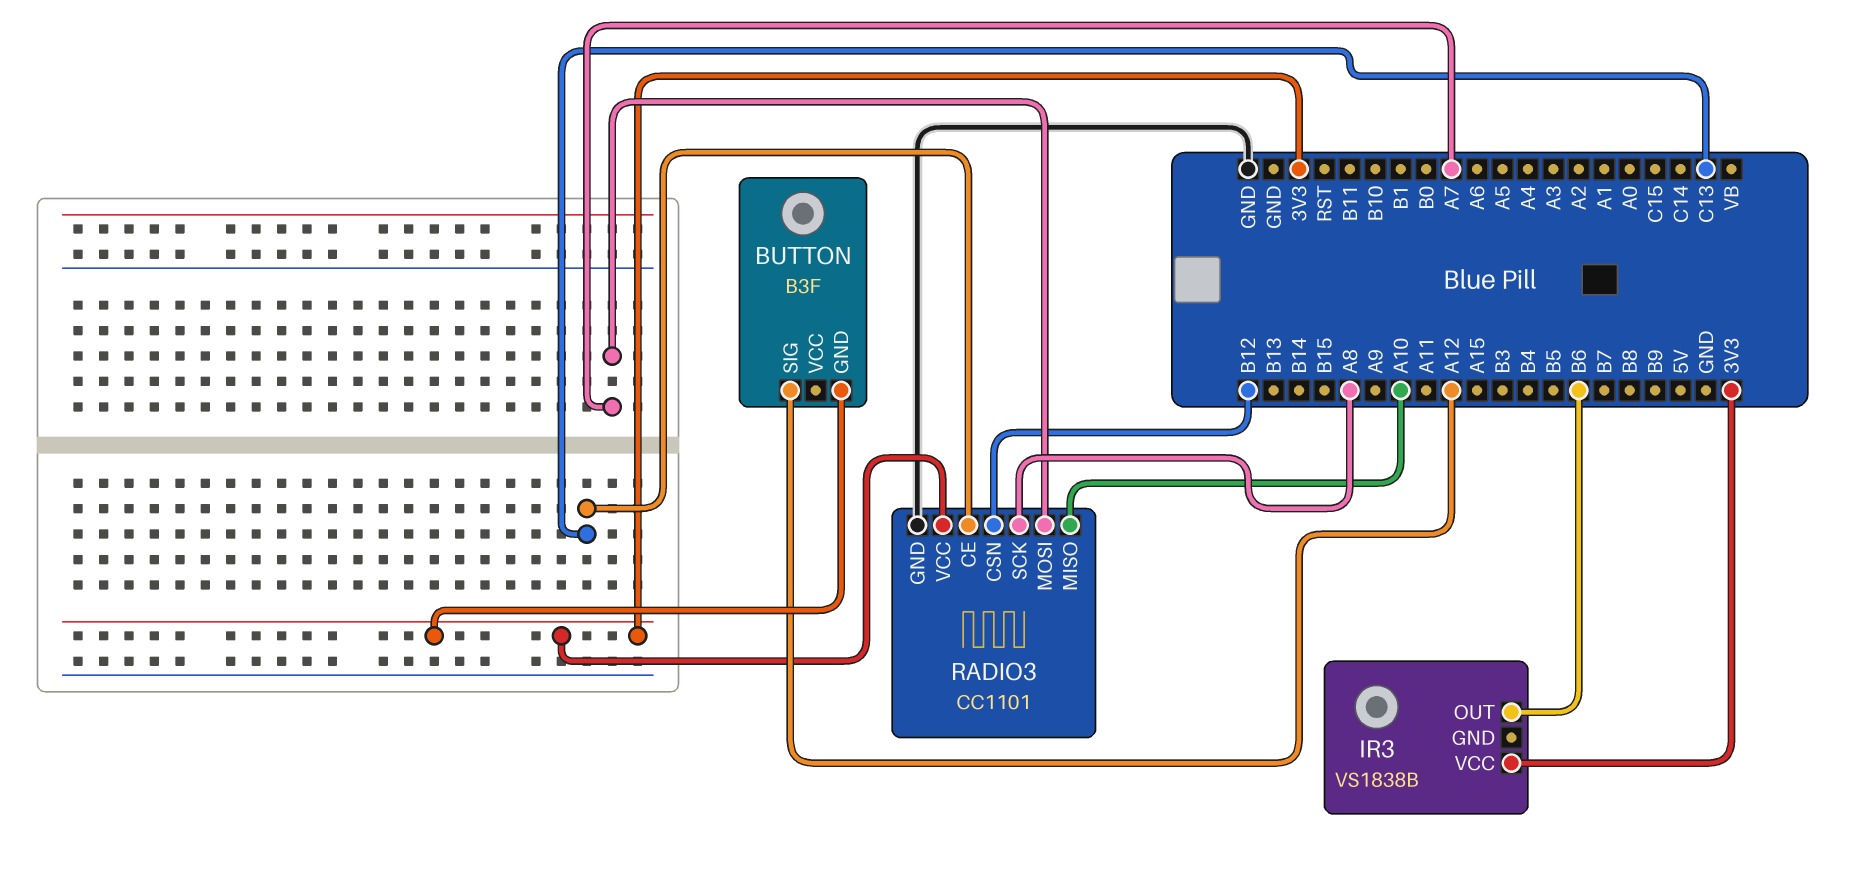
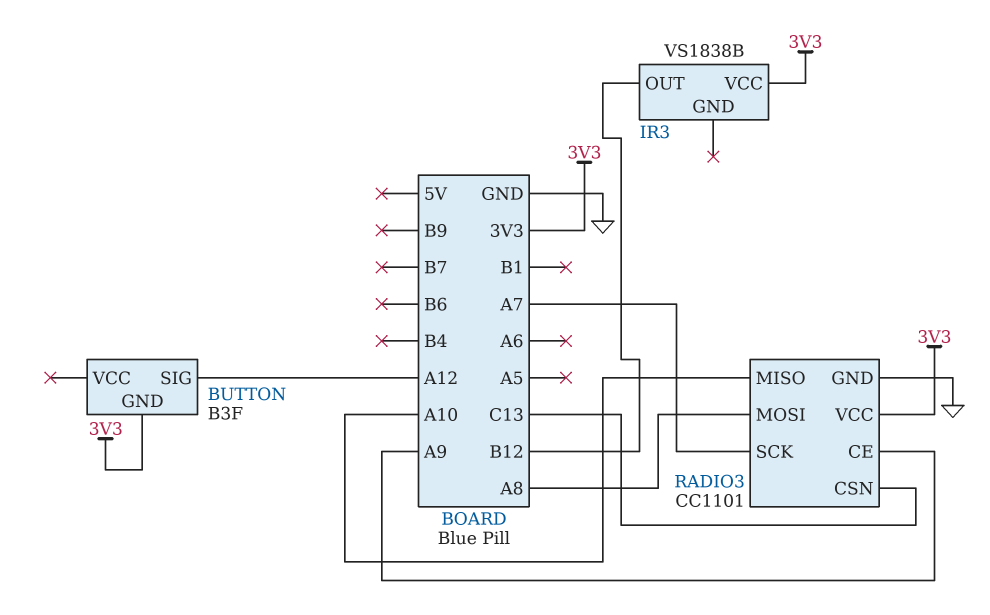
IR3 pin OUT: B6 -> B12
RADIO3 pin CE: C13 -> A9
RADIO3 pin CSN: B12 -> C13
RADIO3 pin MOSI: A7 -> A8
RADIO3 pin SCK: A8 -> A7

